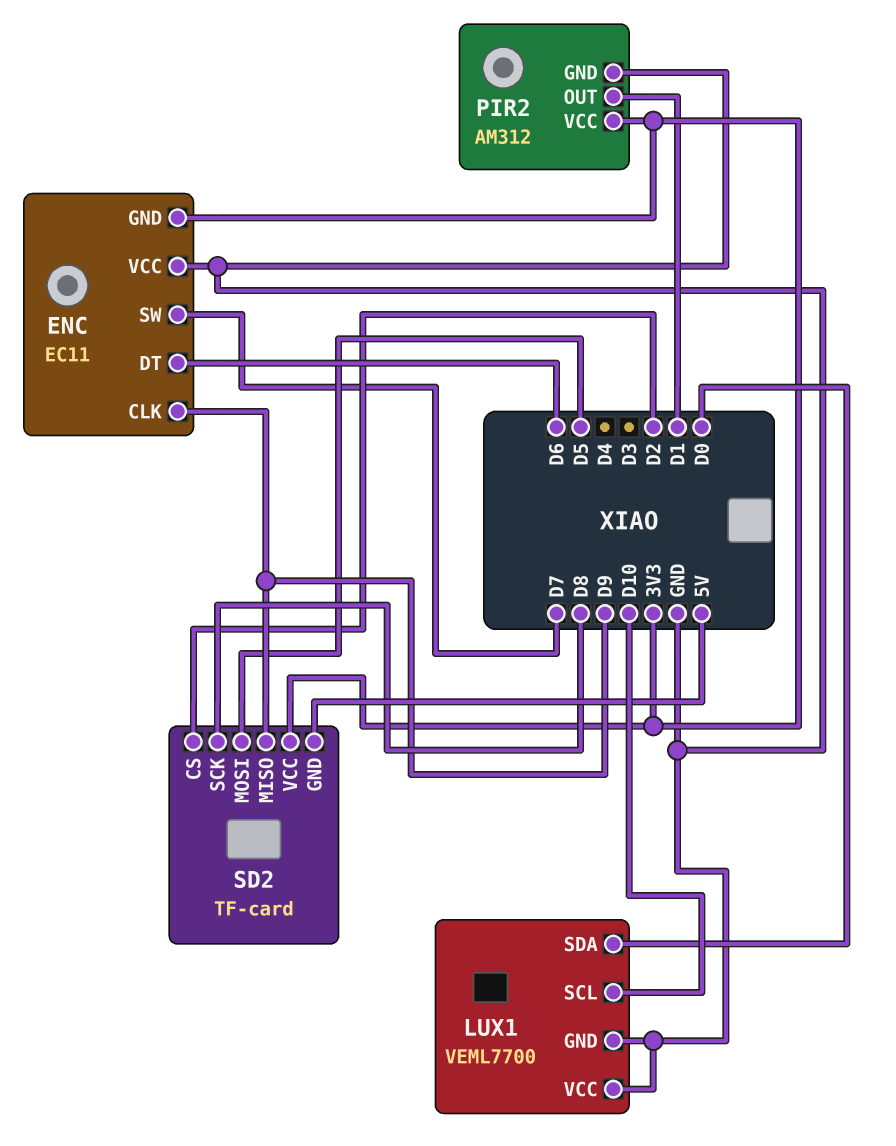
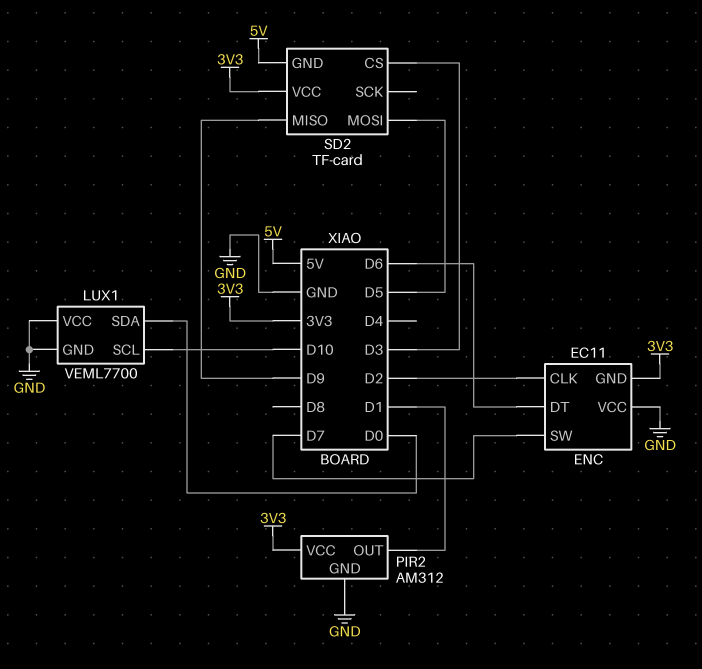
ENC pin CLK: D9 -> D2
SD2 pin CS: D2 -> D3
SD2 pin SCK: D8 -> none

